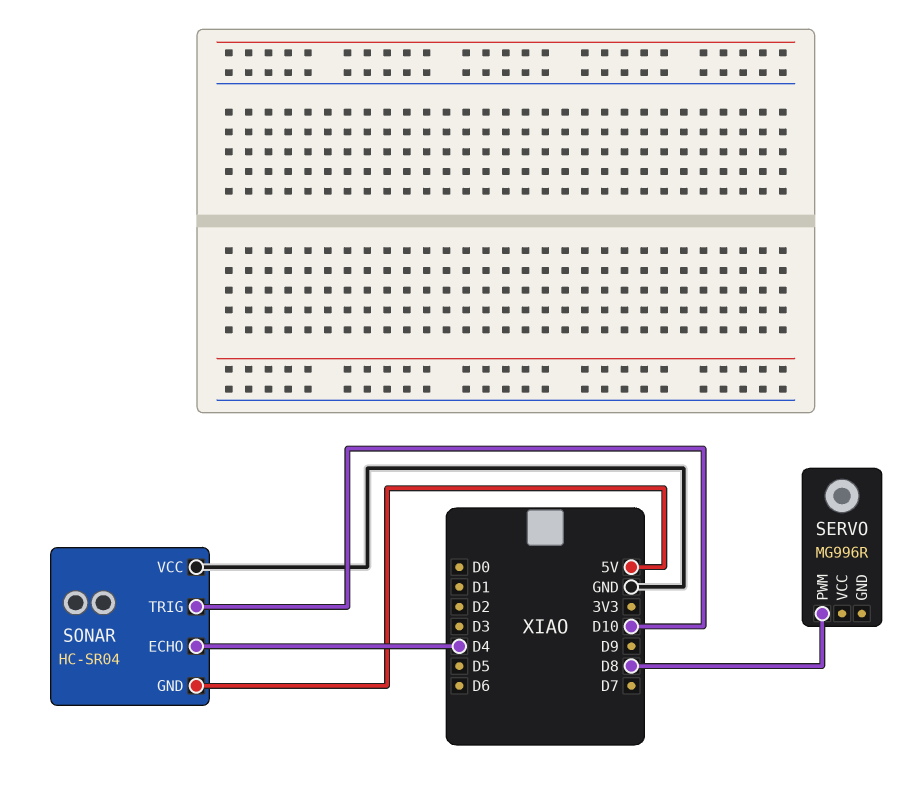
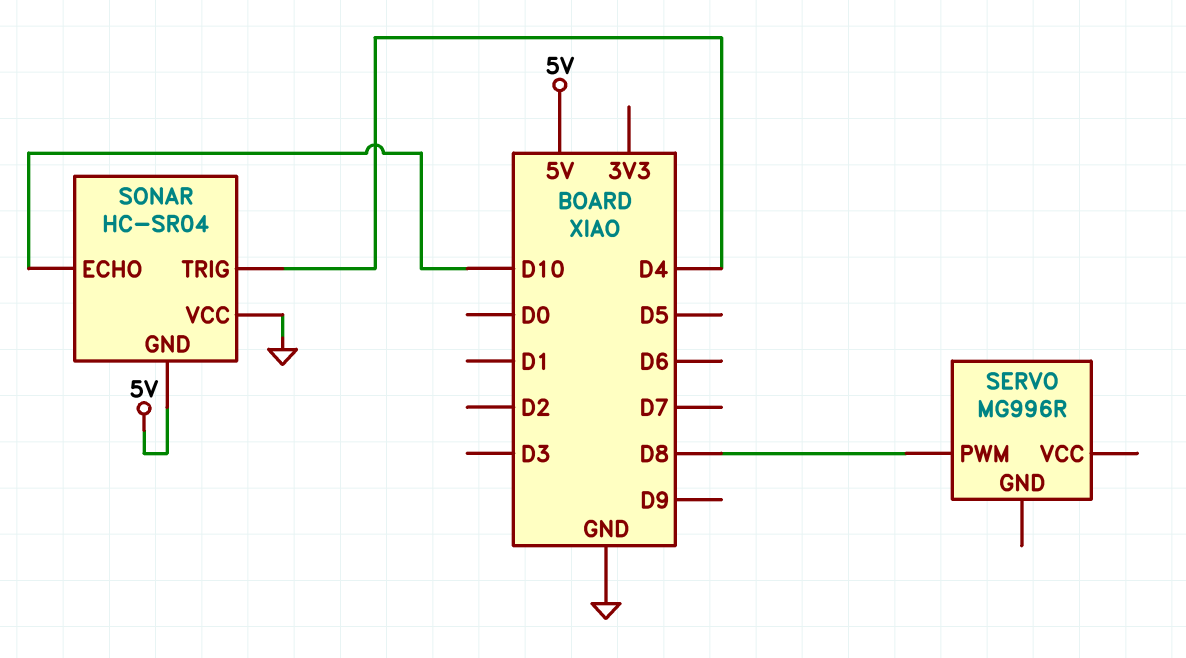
SONAR pin ECHO: D4 -> D10
SONAR pin TRIG: D10 -> D4

